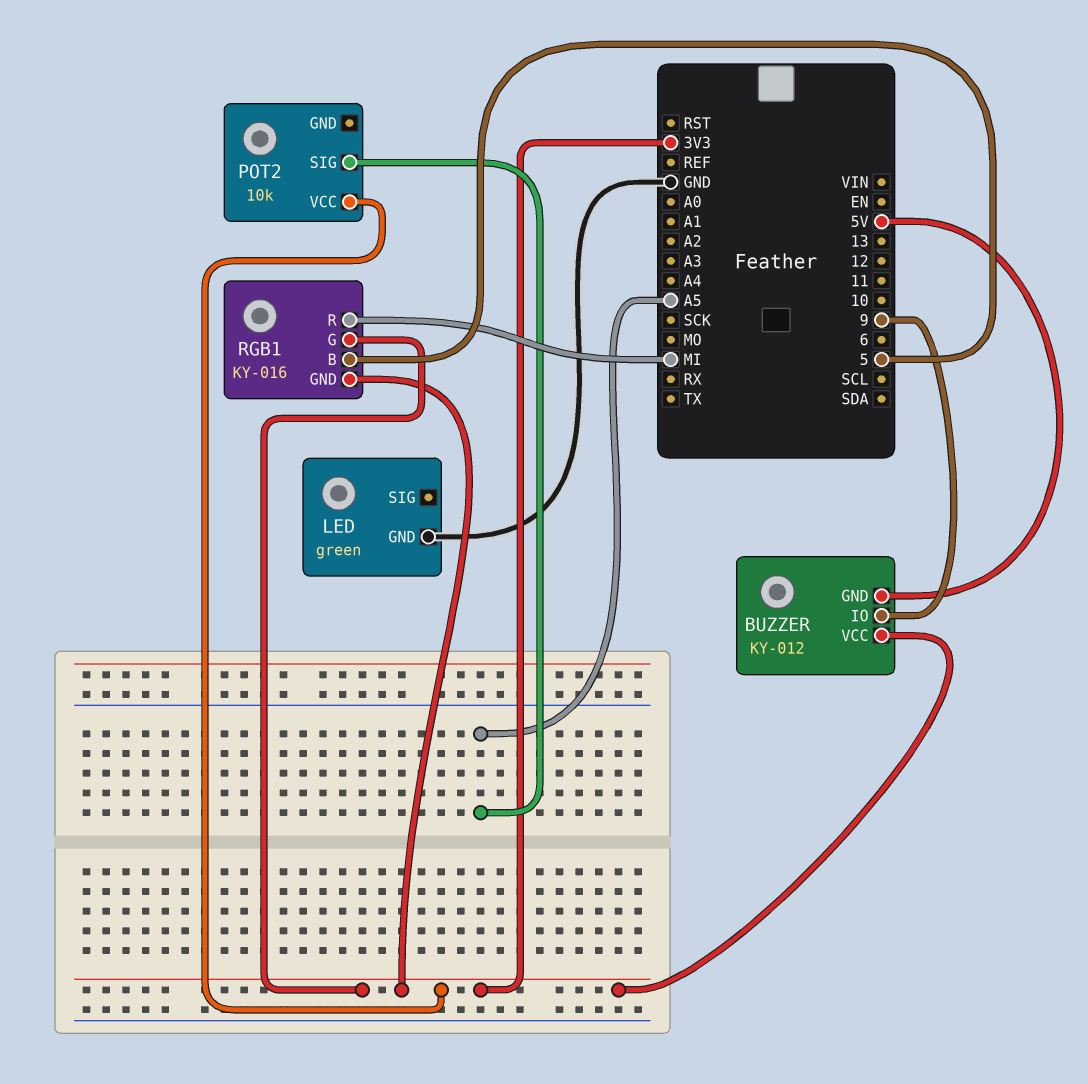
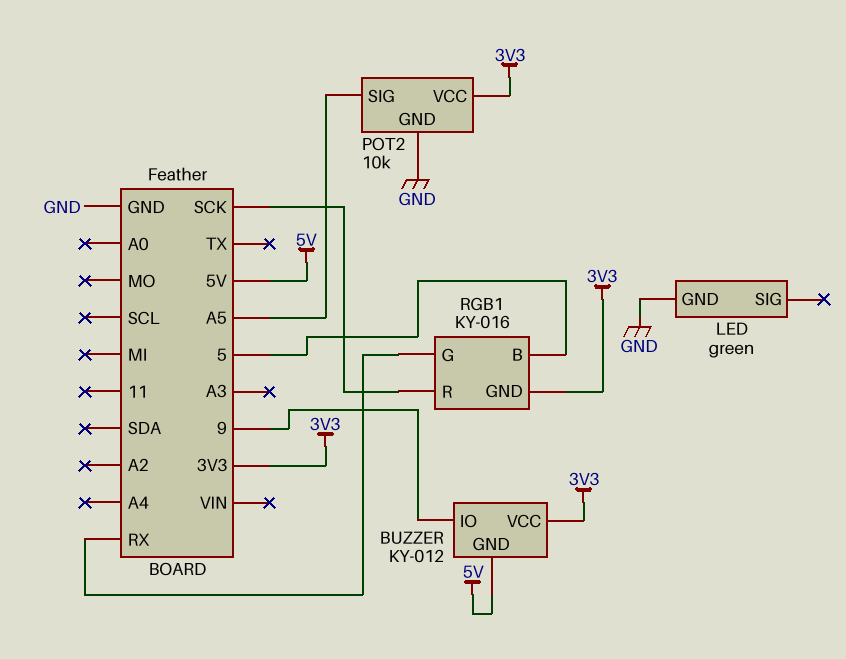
POT2 pin GND: none -> GND
RGB1 pin G: 3V3 -> RX
RGB1 pin R: MI -> SCK

